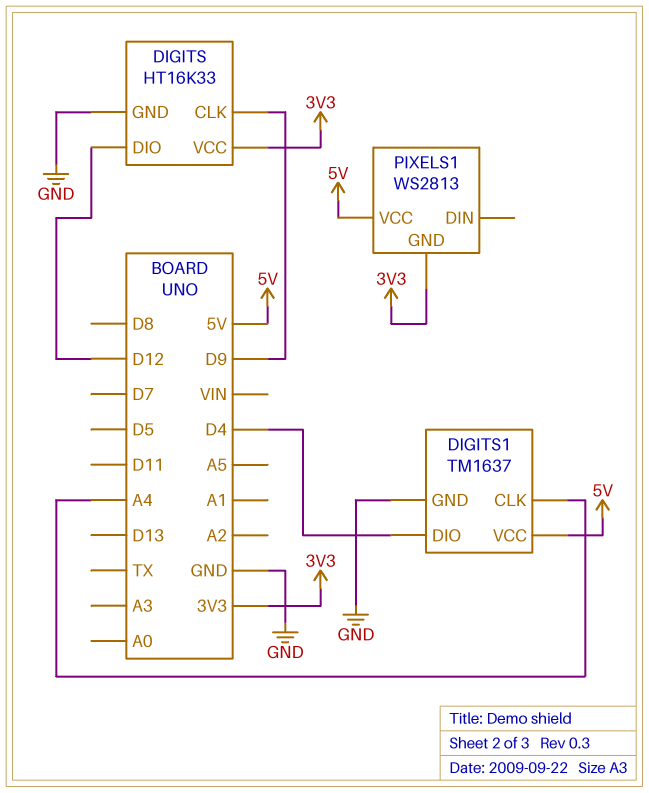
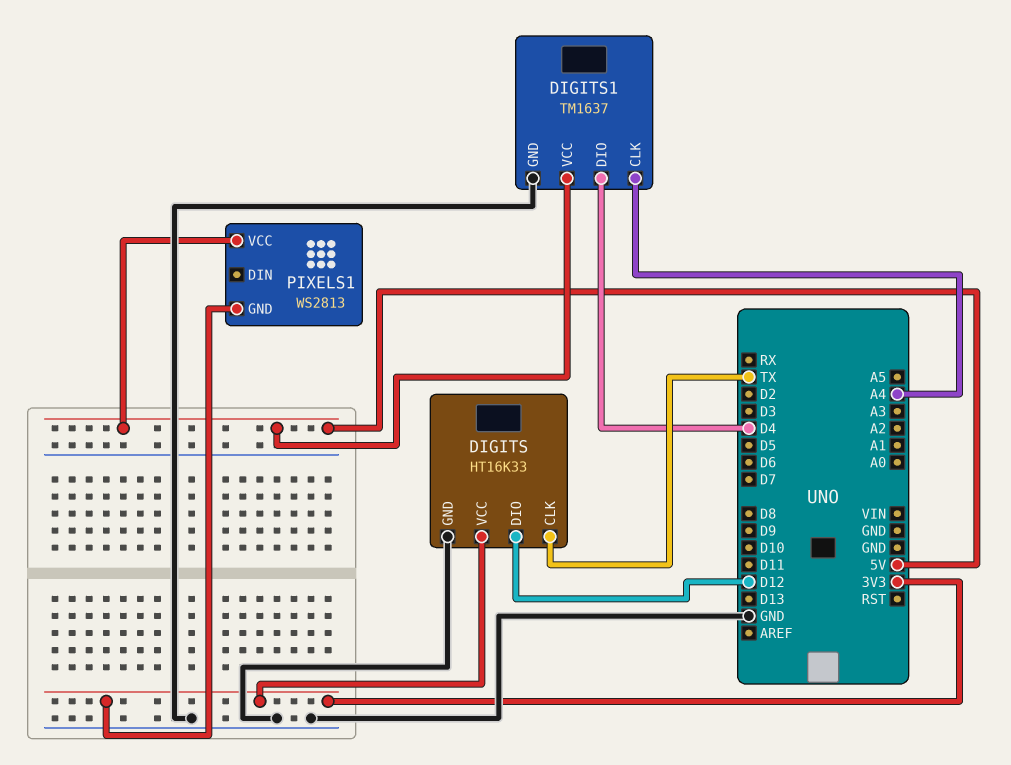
DIGITS pin CLK: D9 -> TX

